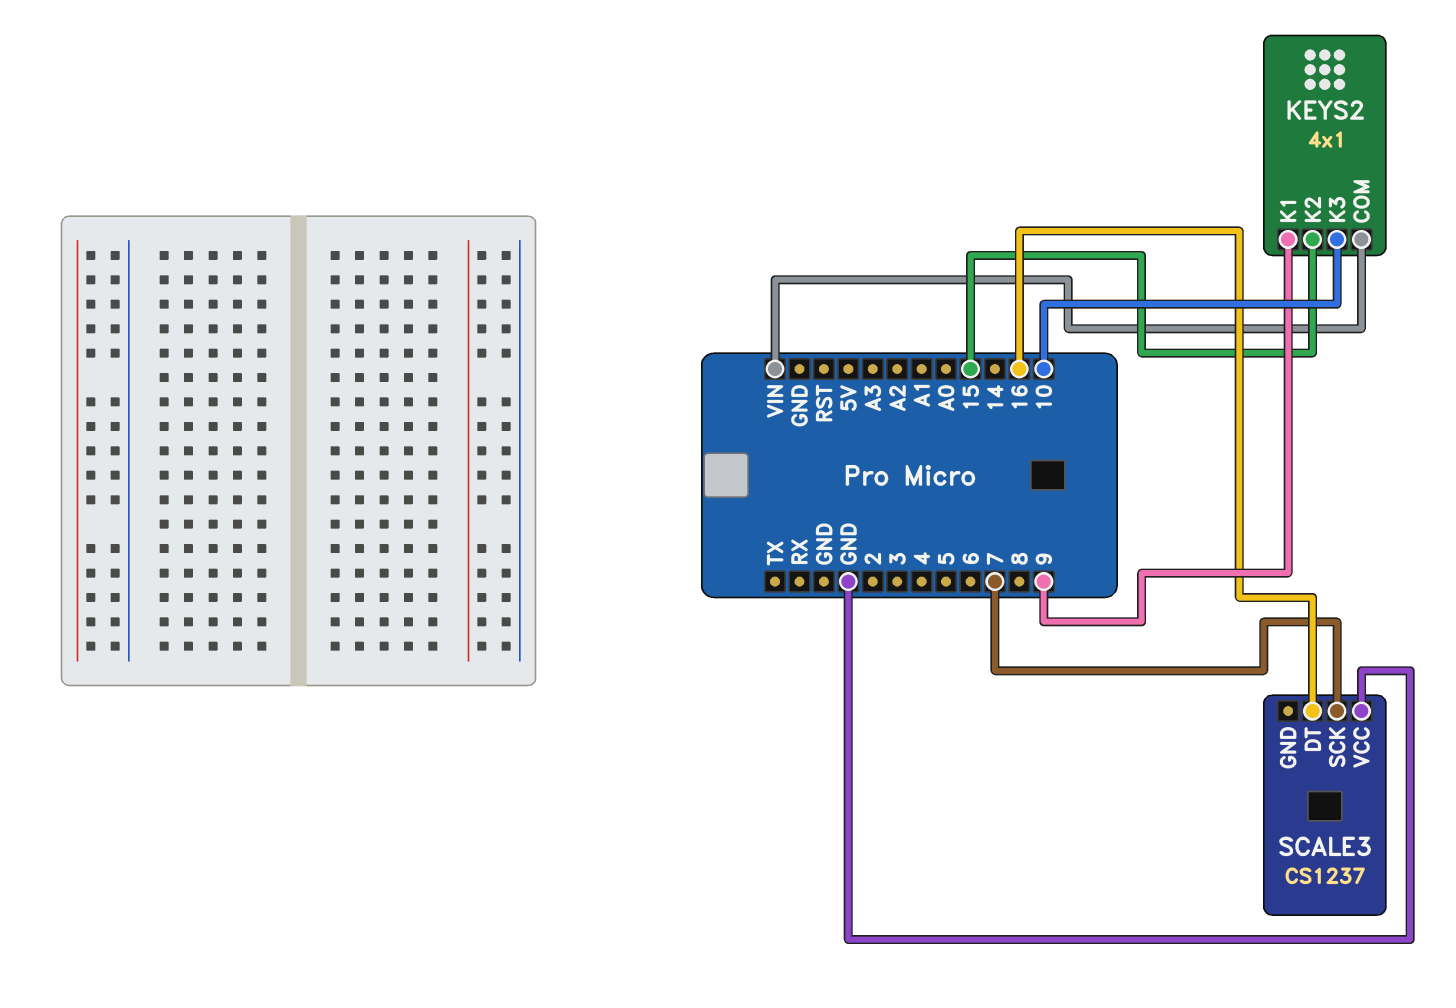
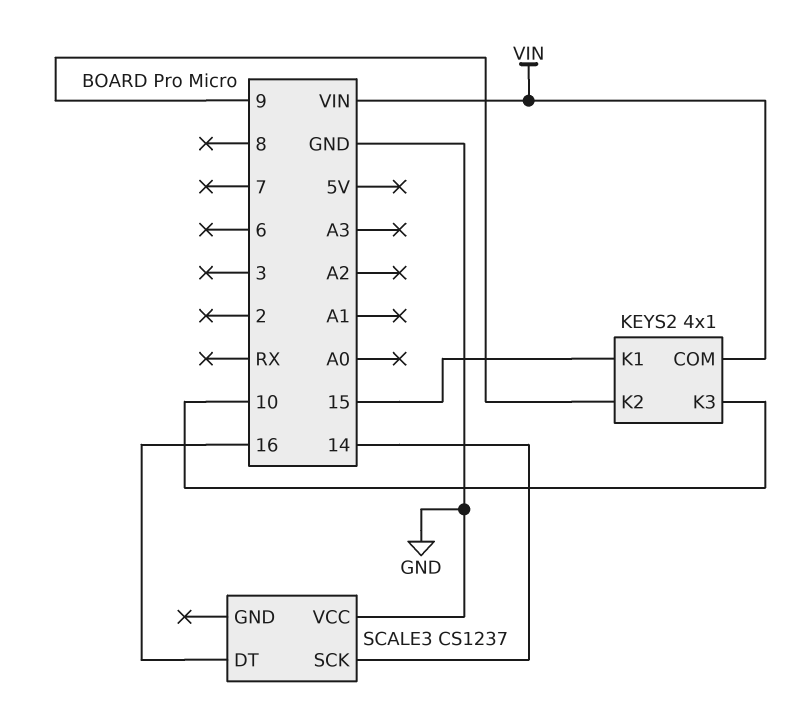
KEYS2 pin K1: 9 -> 15
KEYS2 pin K2: 15 -> 9
SCALE3 pin SCK: 7 -> 14

